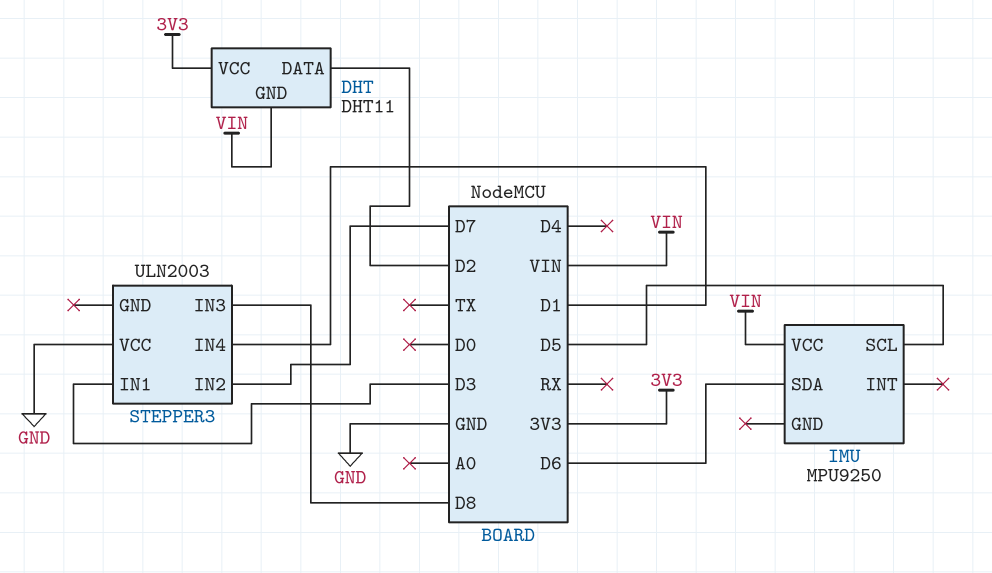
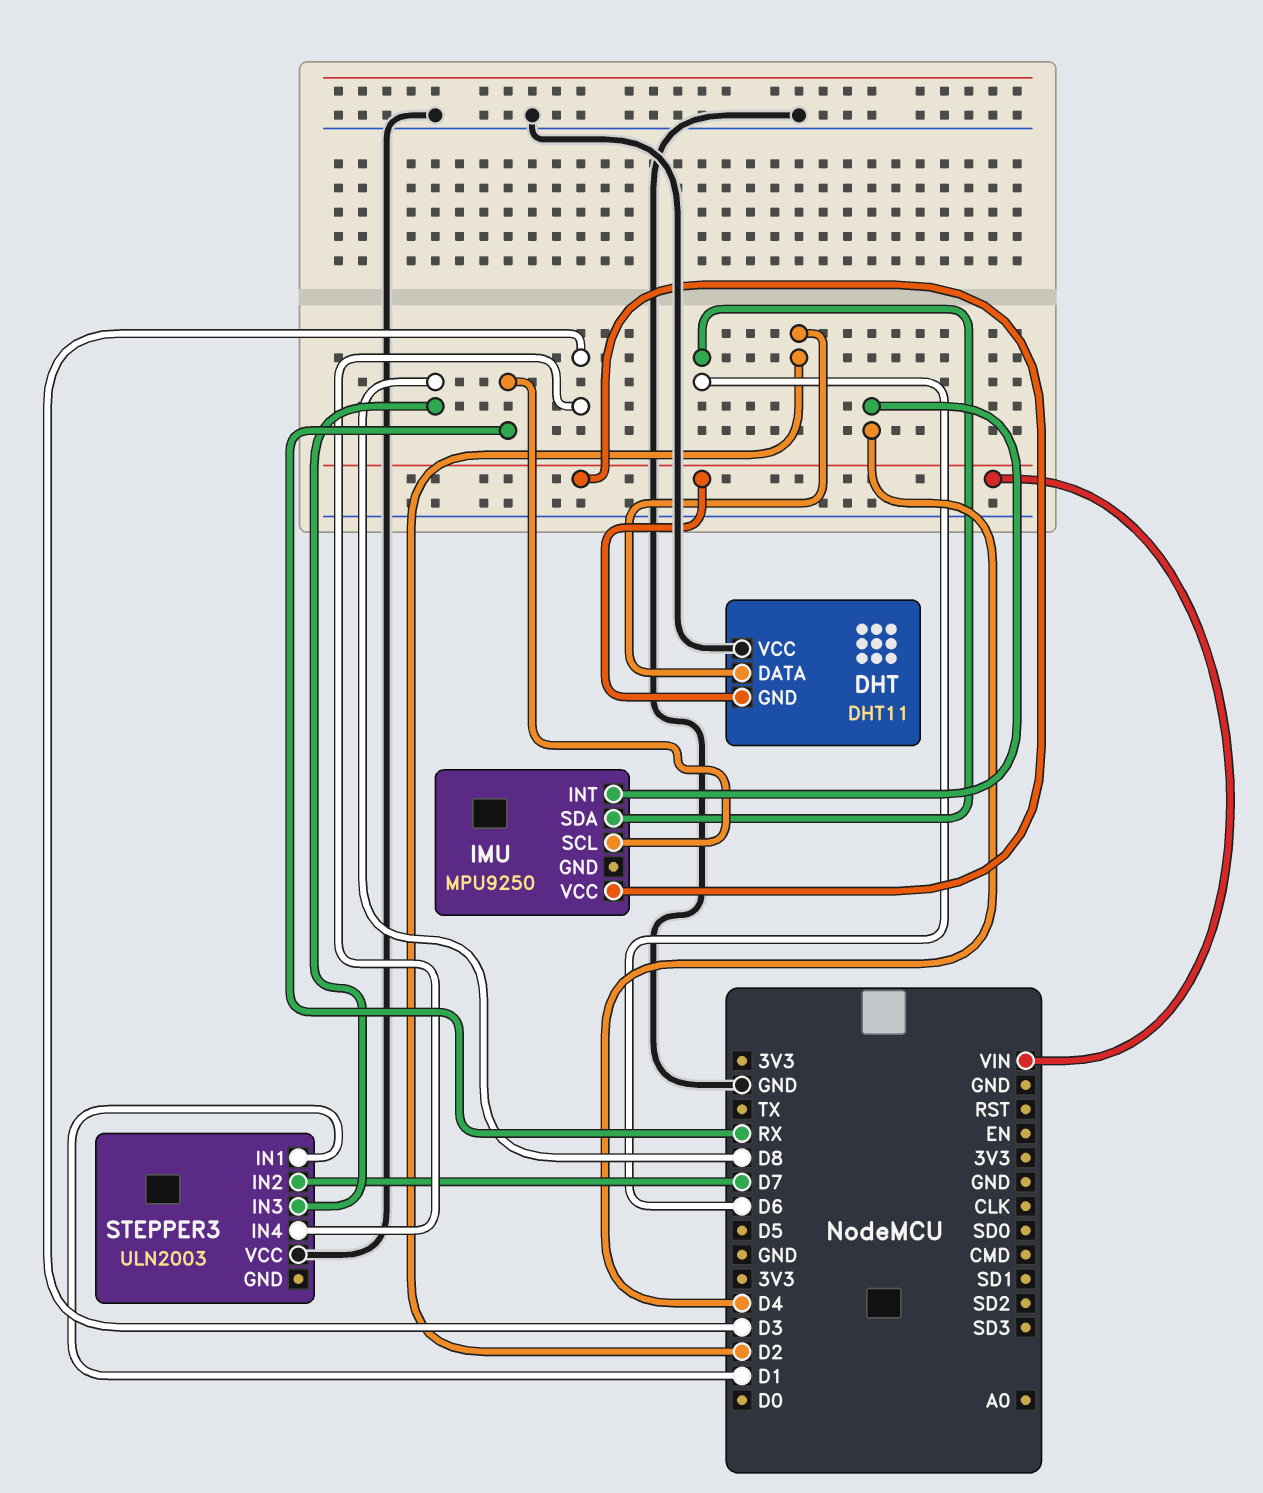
DHT pin VCC: 3V3 -> GND
IMU pin INT: none -> D4
IMU pin SCL: D5 -> RX
STEPPER3 pin IN1: D3 -> D1
STEPPER3 pin IN4: D1 -> D3

